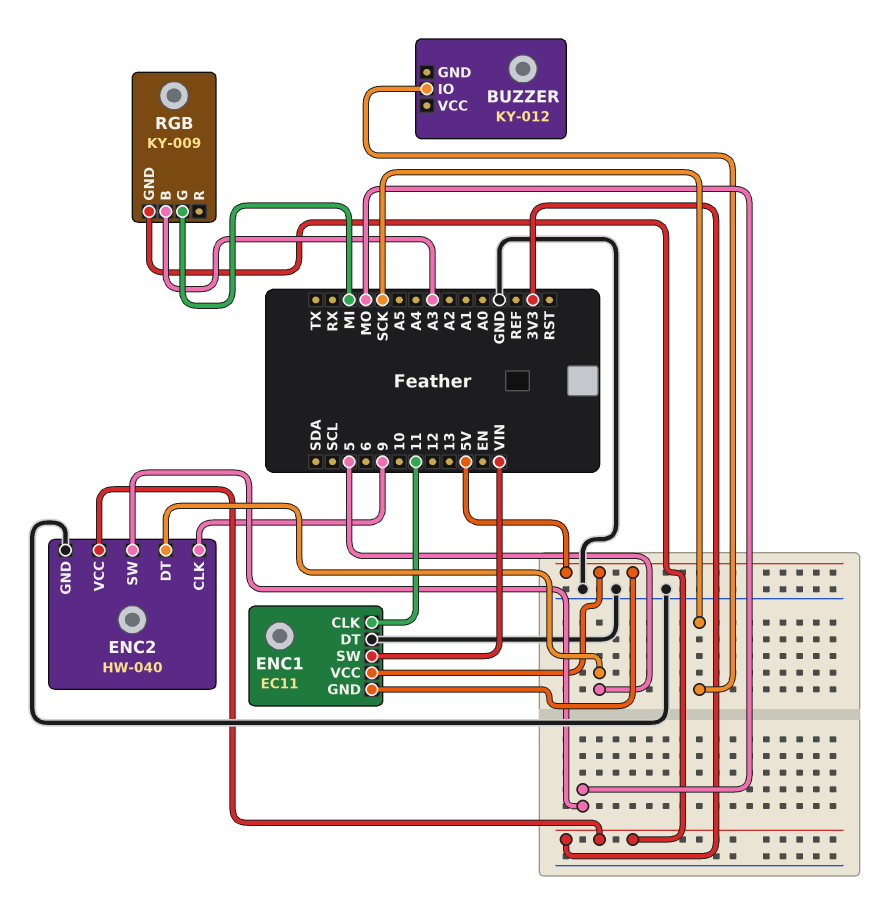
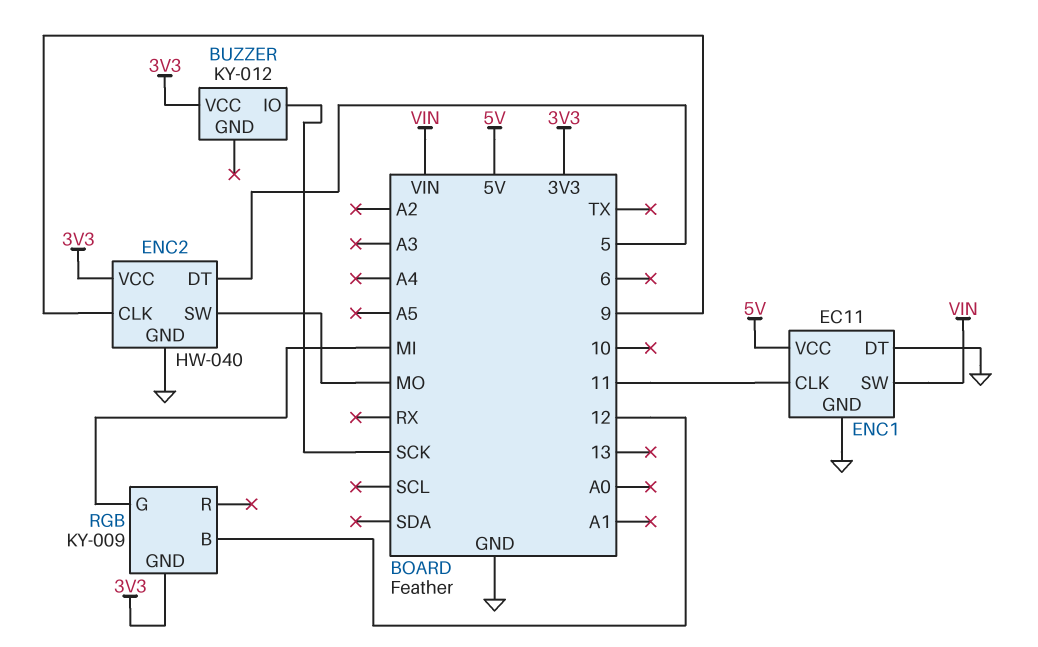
BUZZER pin VCC: none -> 3V3
ENC1 pin GND: 5V -> GND
RGB pin B: A3 -> 12

